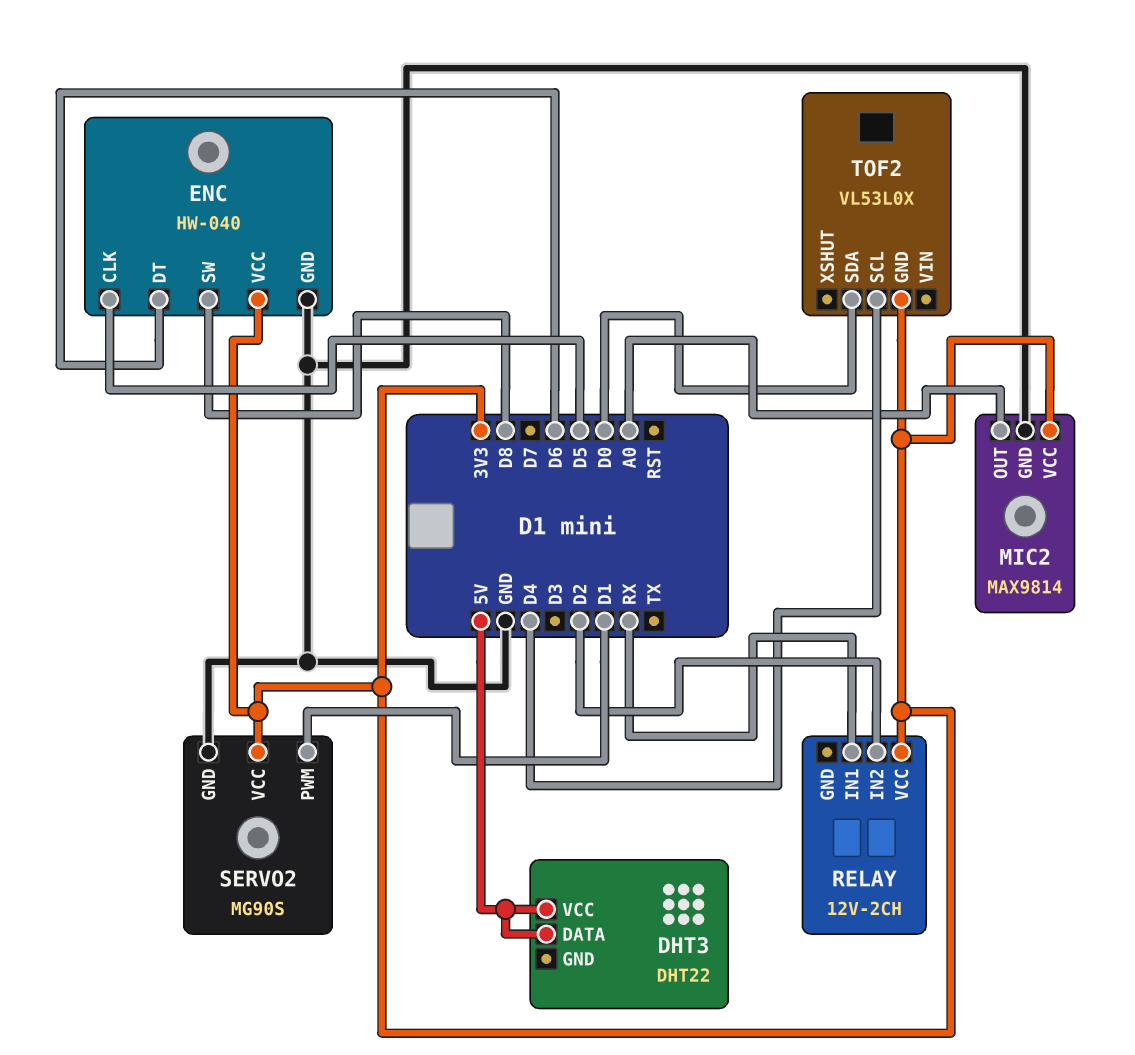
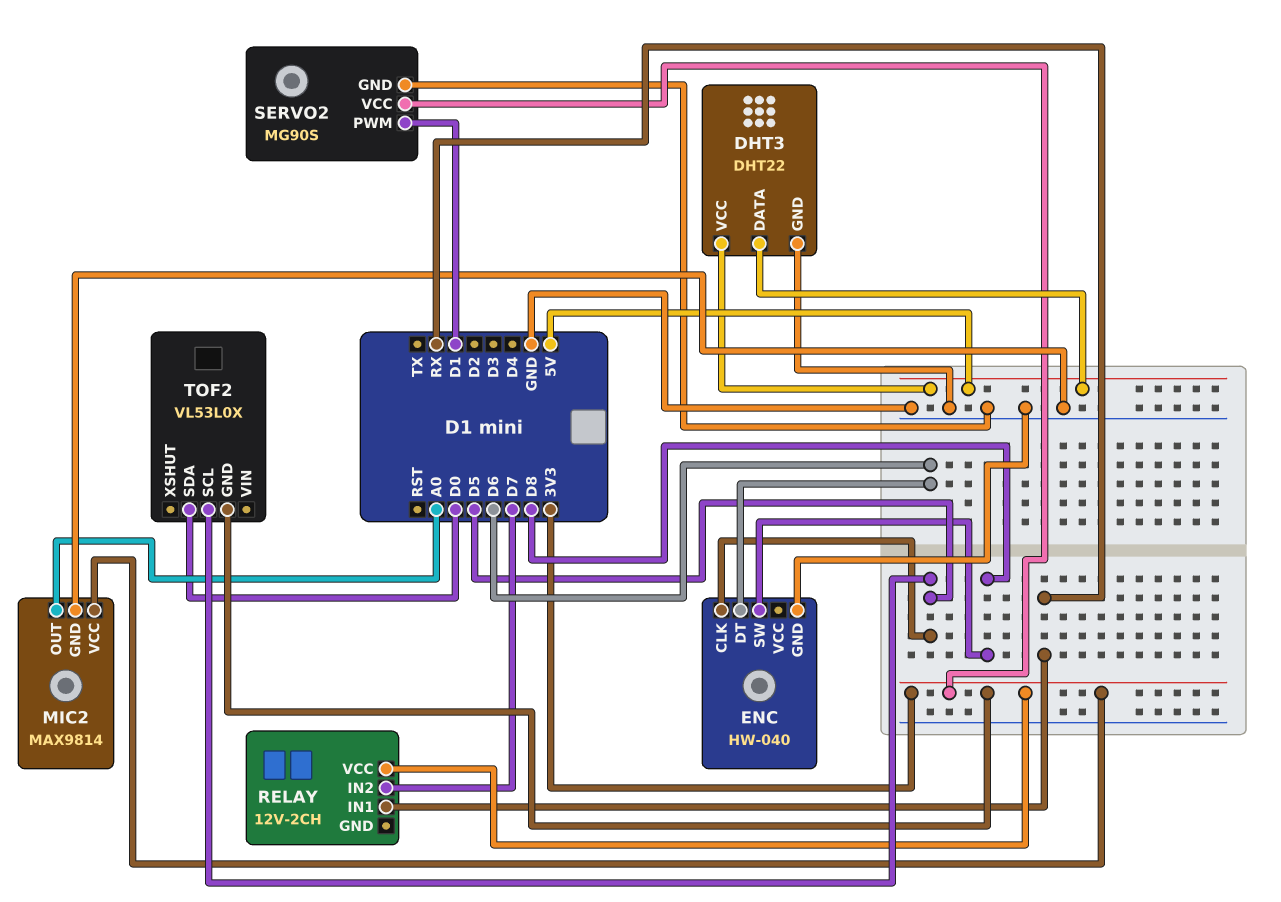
DHT3 pin GND: none -> GND
ENC pin VCC: 3V3 -> none
RELAY pin IN2: D2 -> D7
TOF2 pin SCL: D4 -> D5

